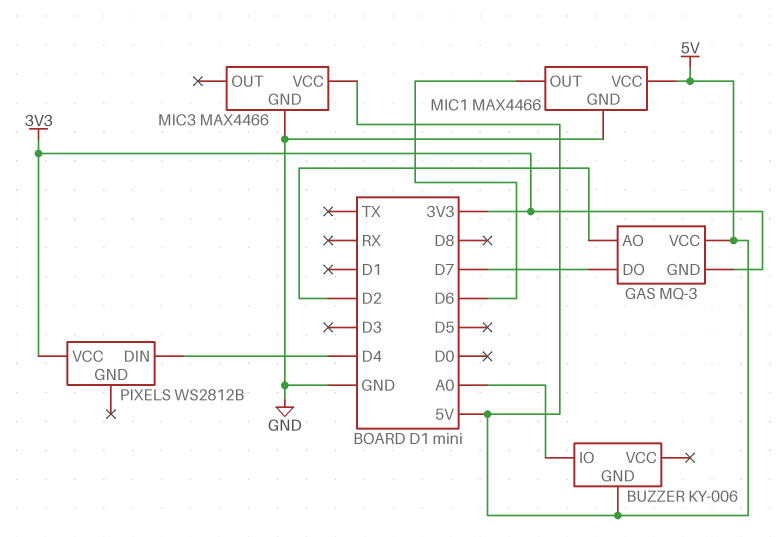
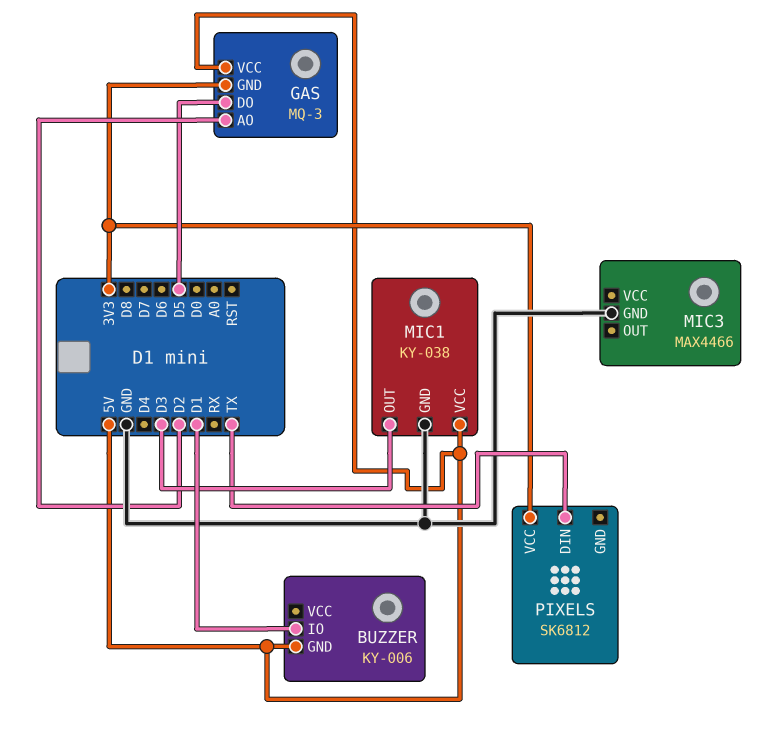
BUZZER pin IO: A0 -> D1
GAS pin DO: D7 -> D5
MIC1: MAX4466 -> KY-038
MIC1 pin OUT: D6 -> D3
MIC3 pin VCC: 5V -> none
PIXELS: WS2812B -> SK6812
PIXELS pin DIN: D4 -> TX

